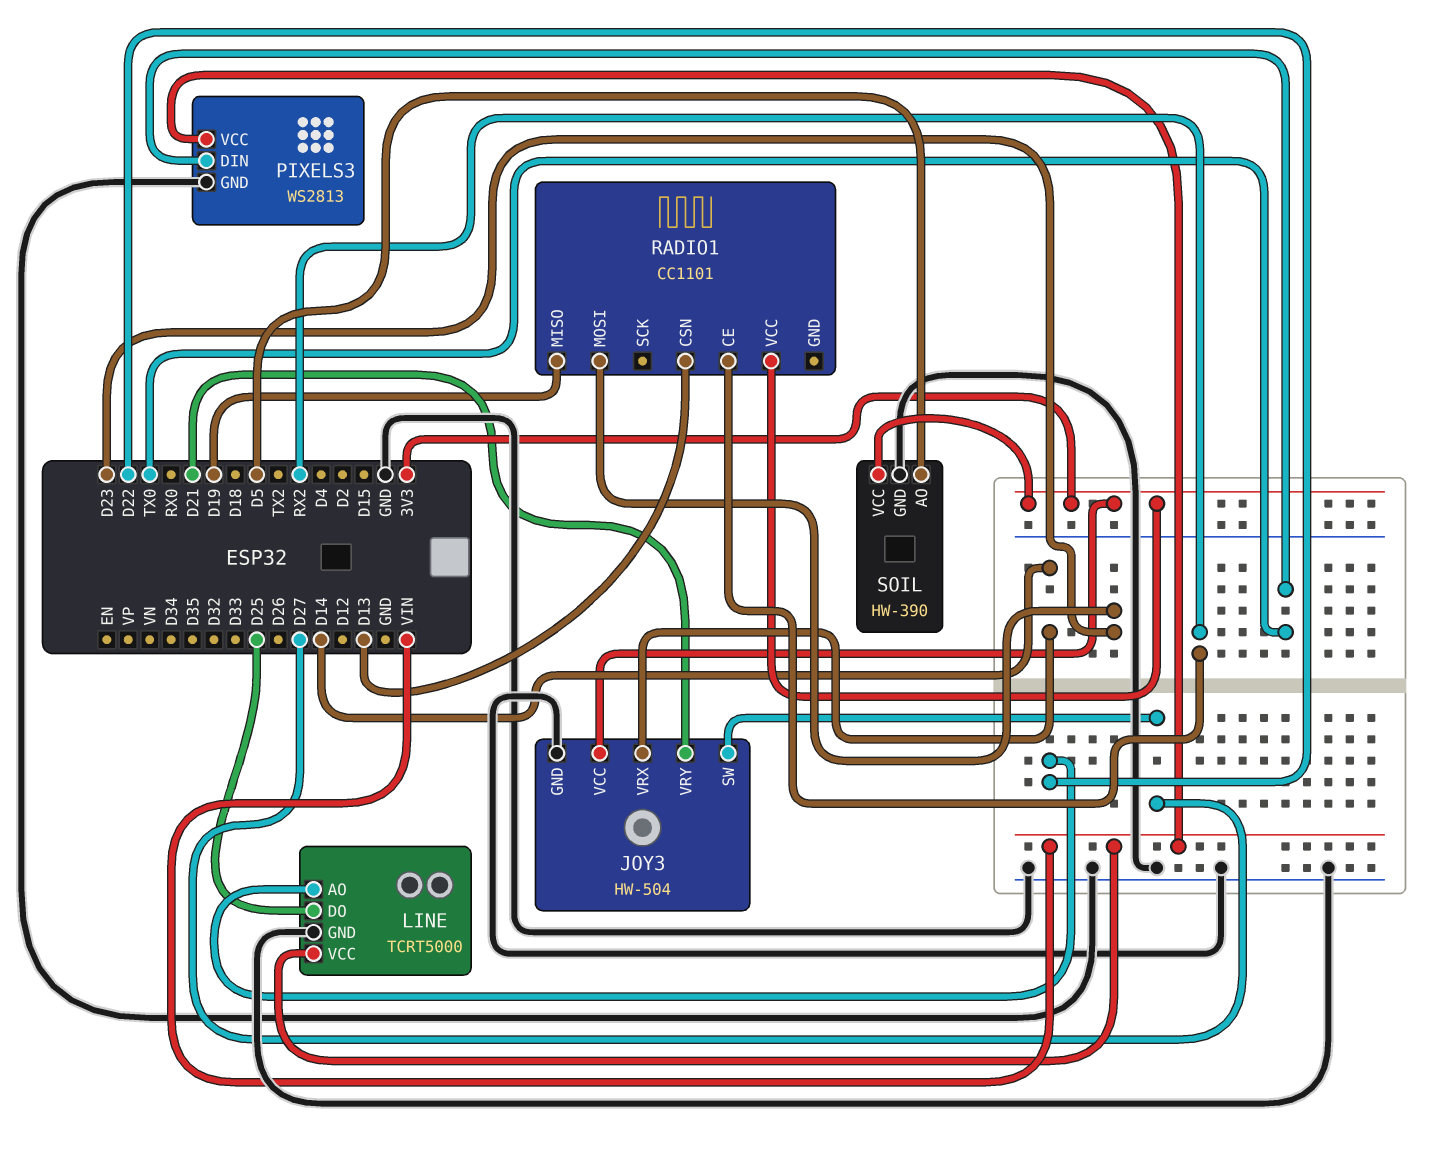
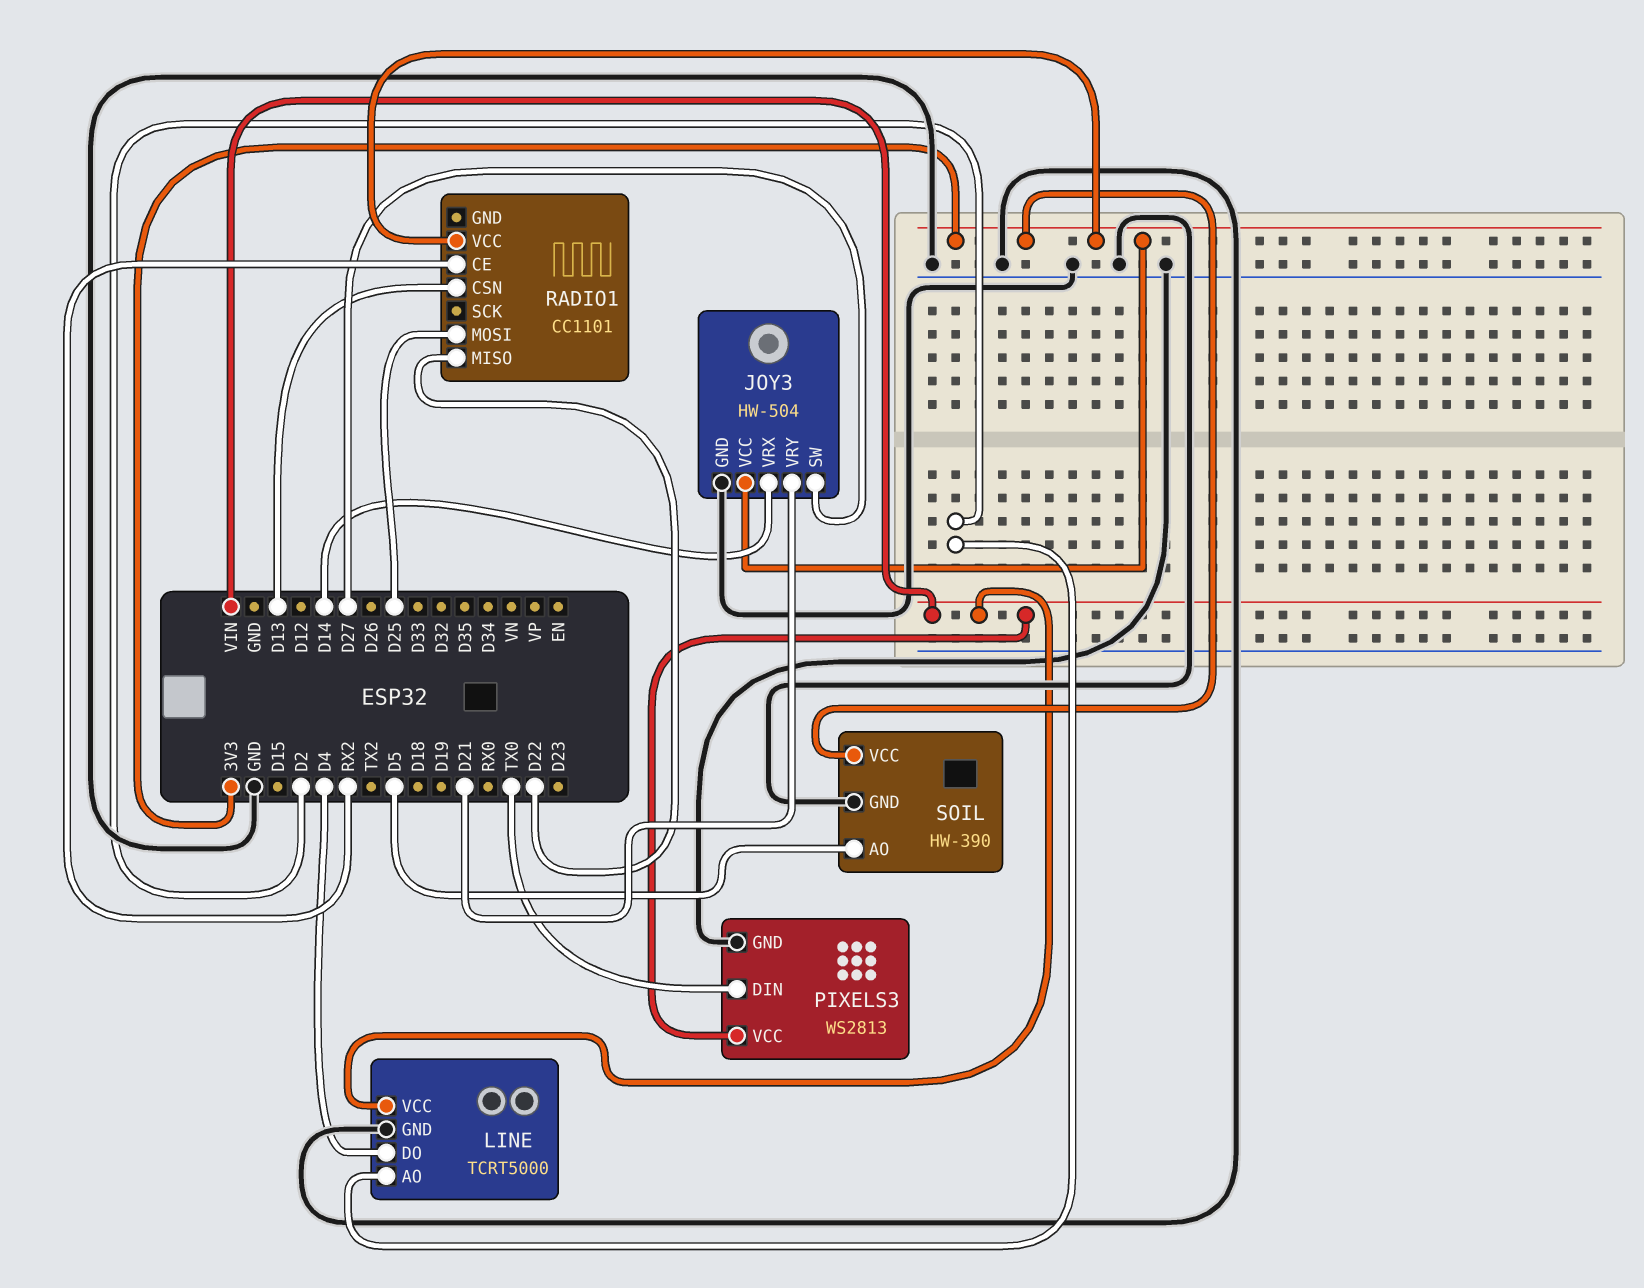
LINE pin AO: D22 -> D2
LINE pin DO: D25 -> D4
RADIO1 pin MISO: D19 -> D22
RADIO1 pin MOSI: D23 -> D25

